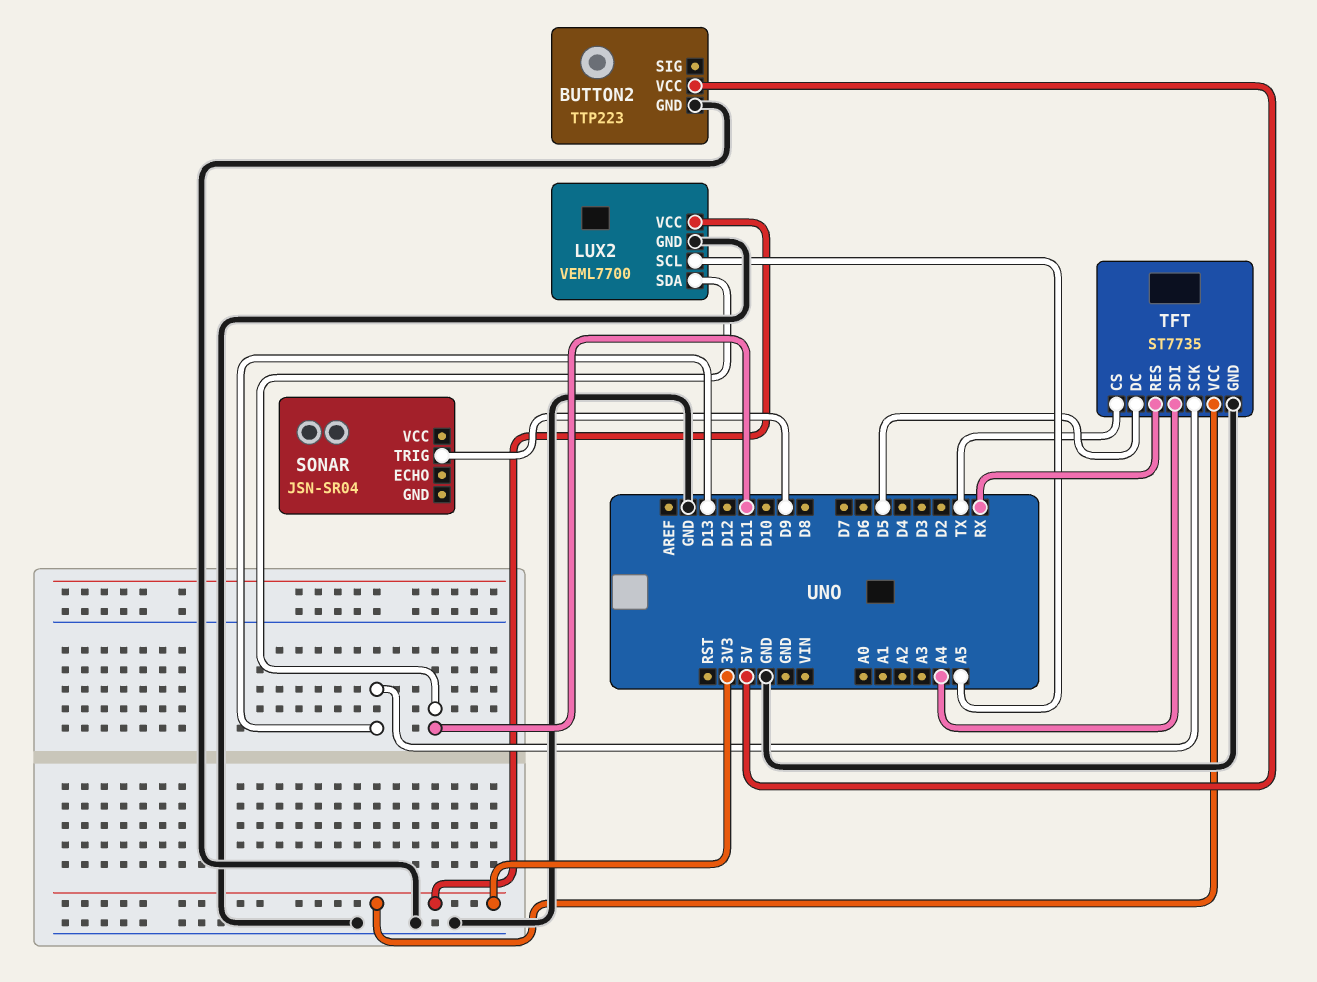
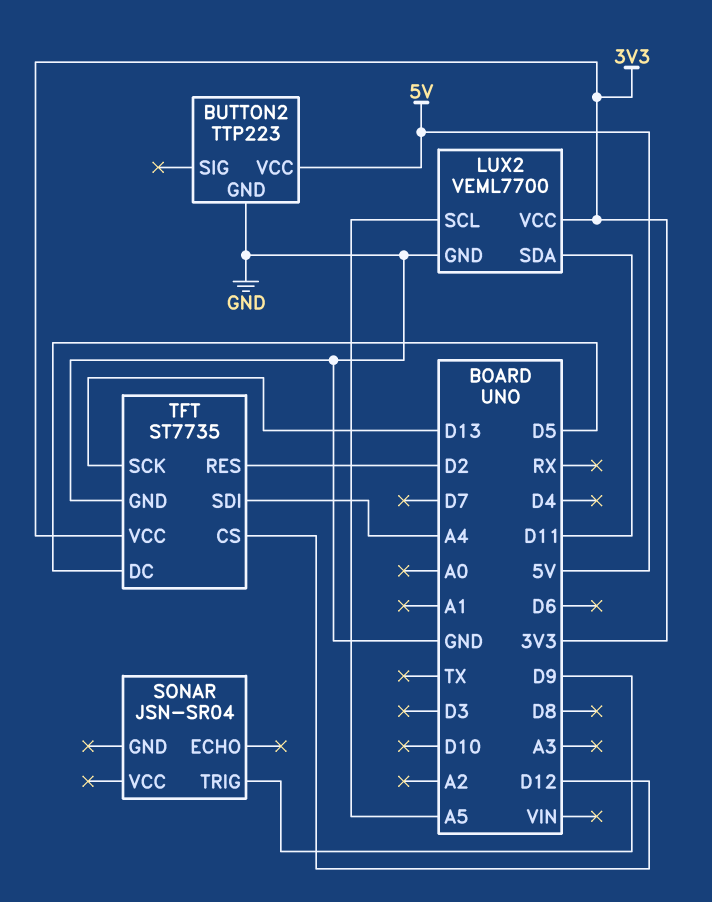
TFT pin CS: TX -> D12
TFT pin RES: RX -> D2

